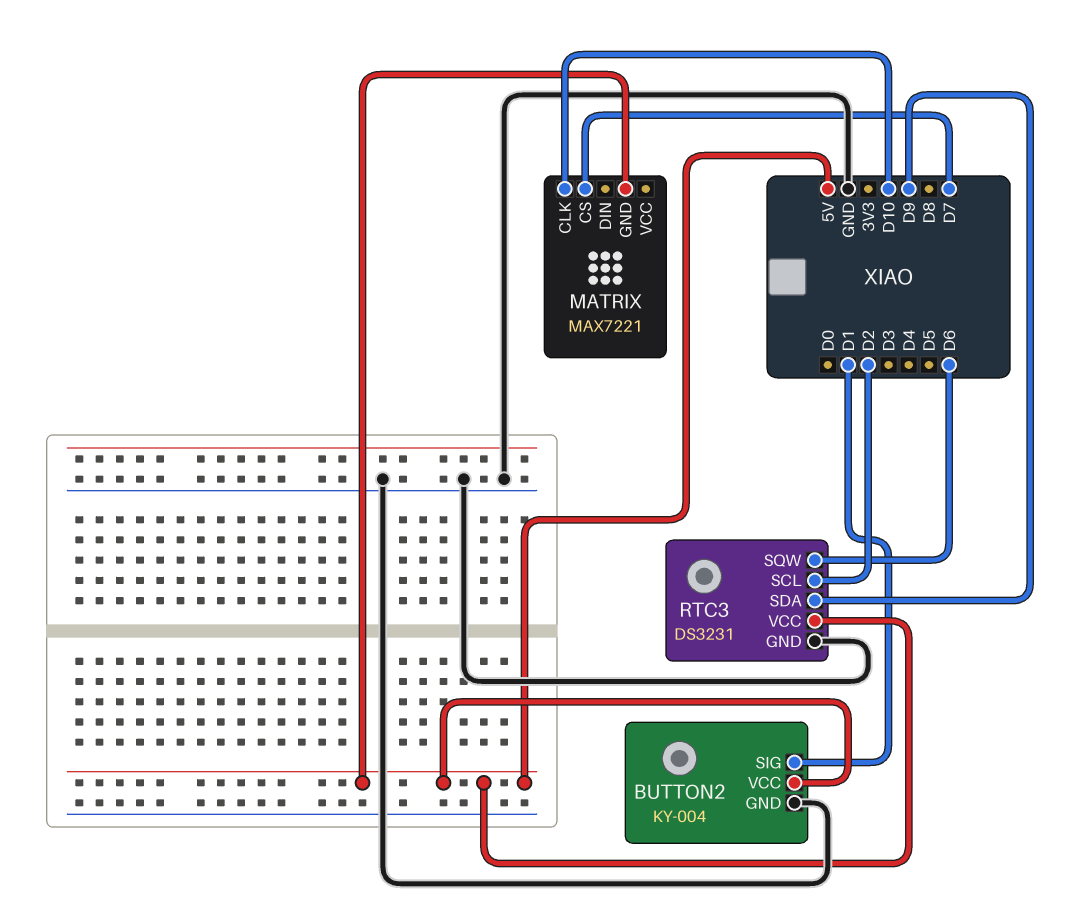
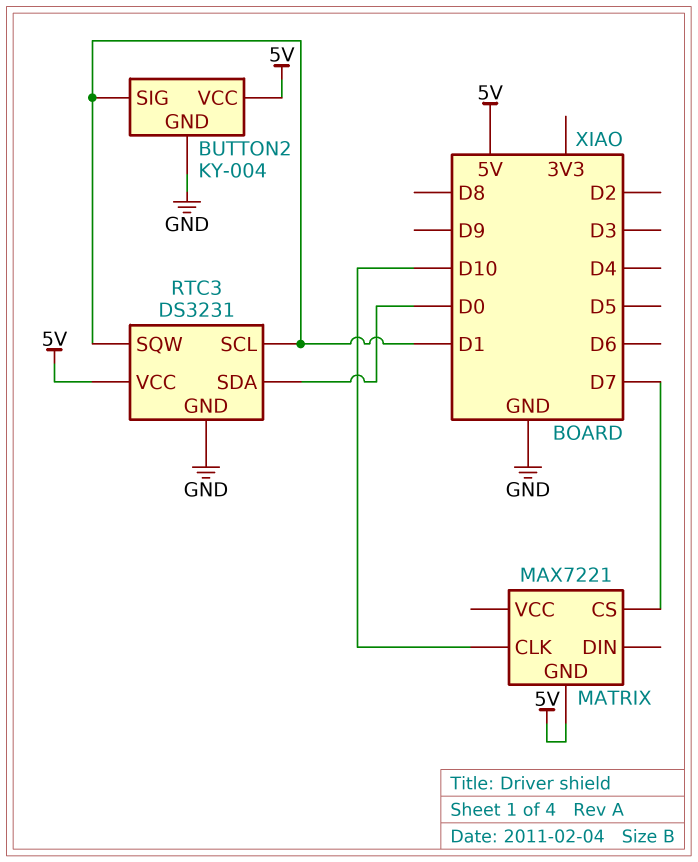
RTC3 pin SCL: D2 -> D1
RTC3 pin SDA: D9 -> D0
RTC3 pin SQW: D6 -> D1

